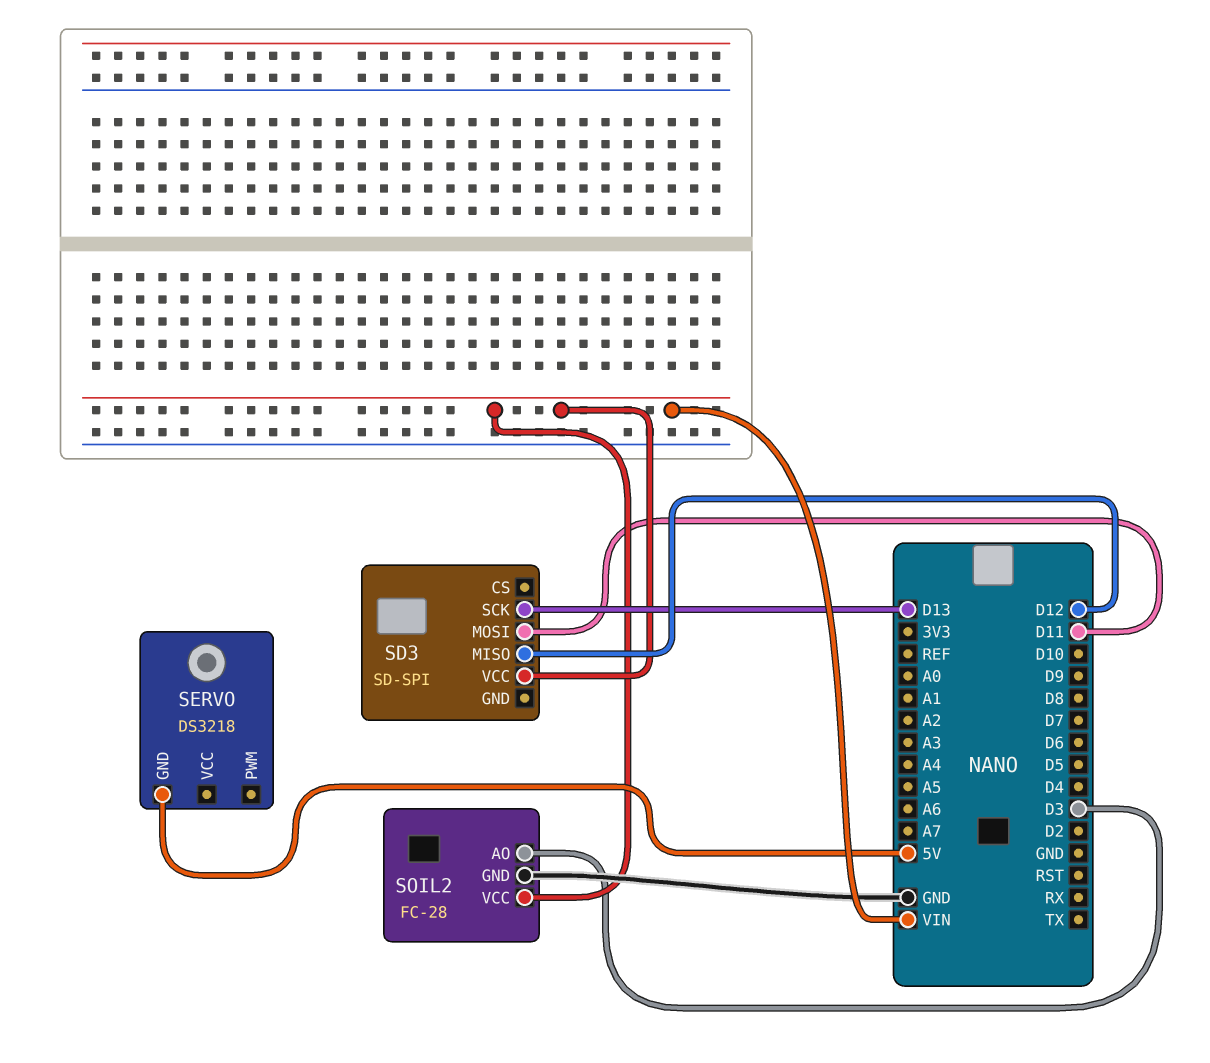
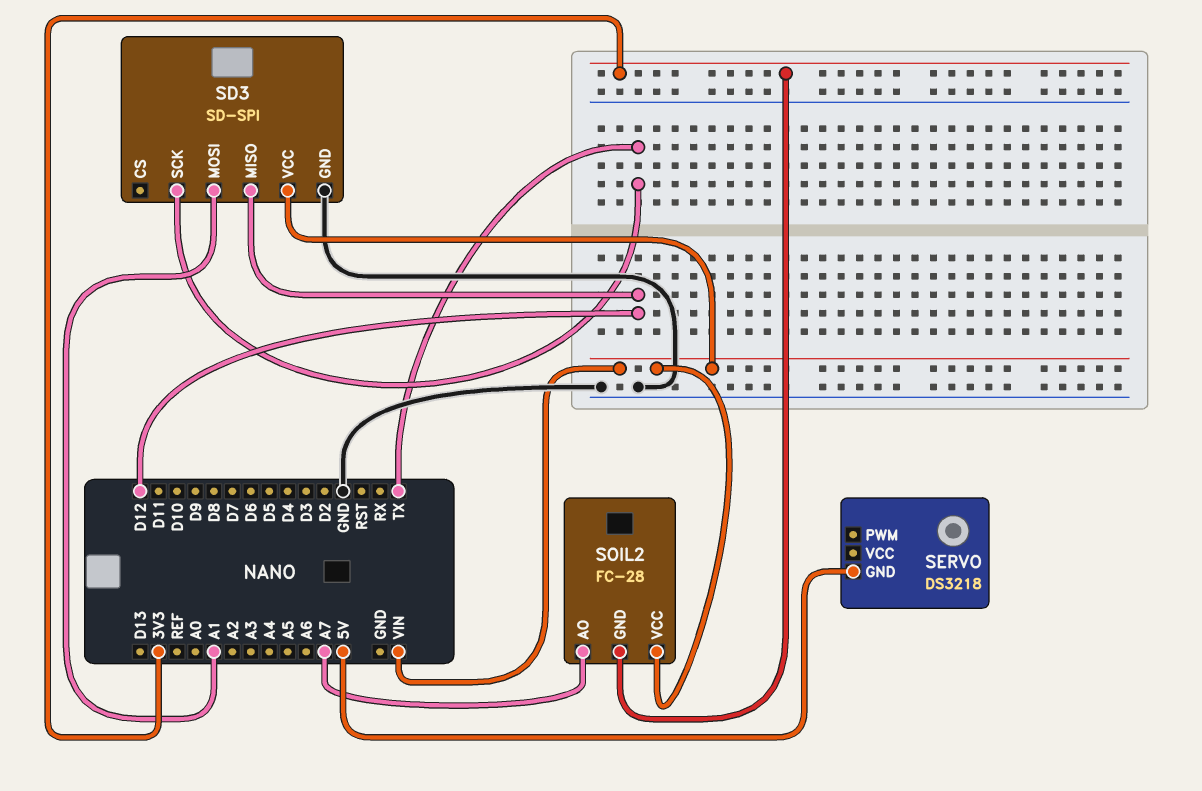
SD3 pin GND: none -> GND
SD3 pin MOSI: D11 -> A1
SD3 pin SCK: D13 -> TX
SOIL2 pin AO: D3 -> A7
SOIL2 pin GND: GND -> 3V3

